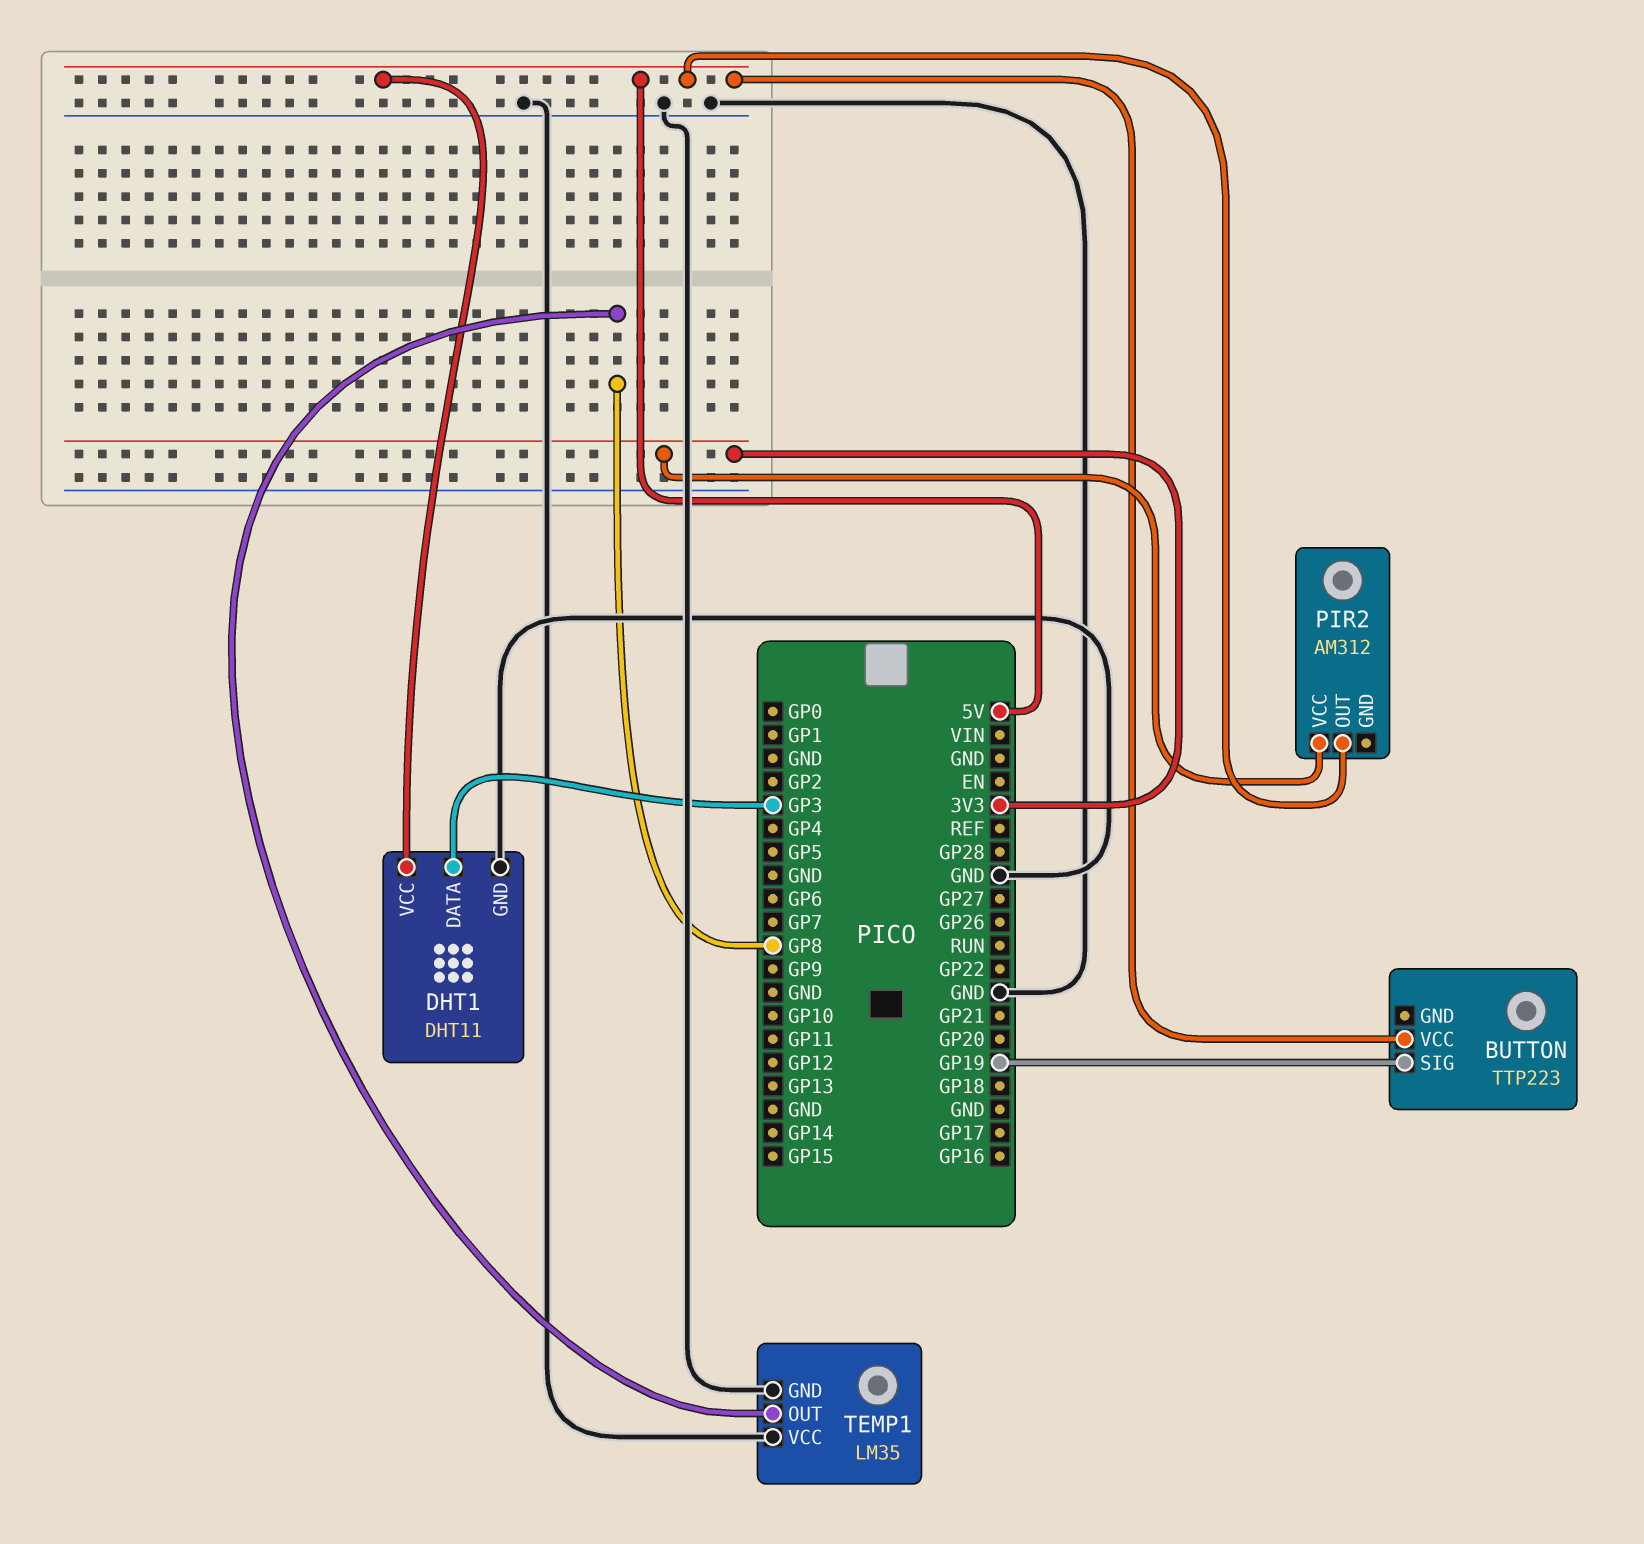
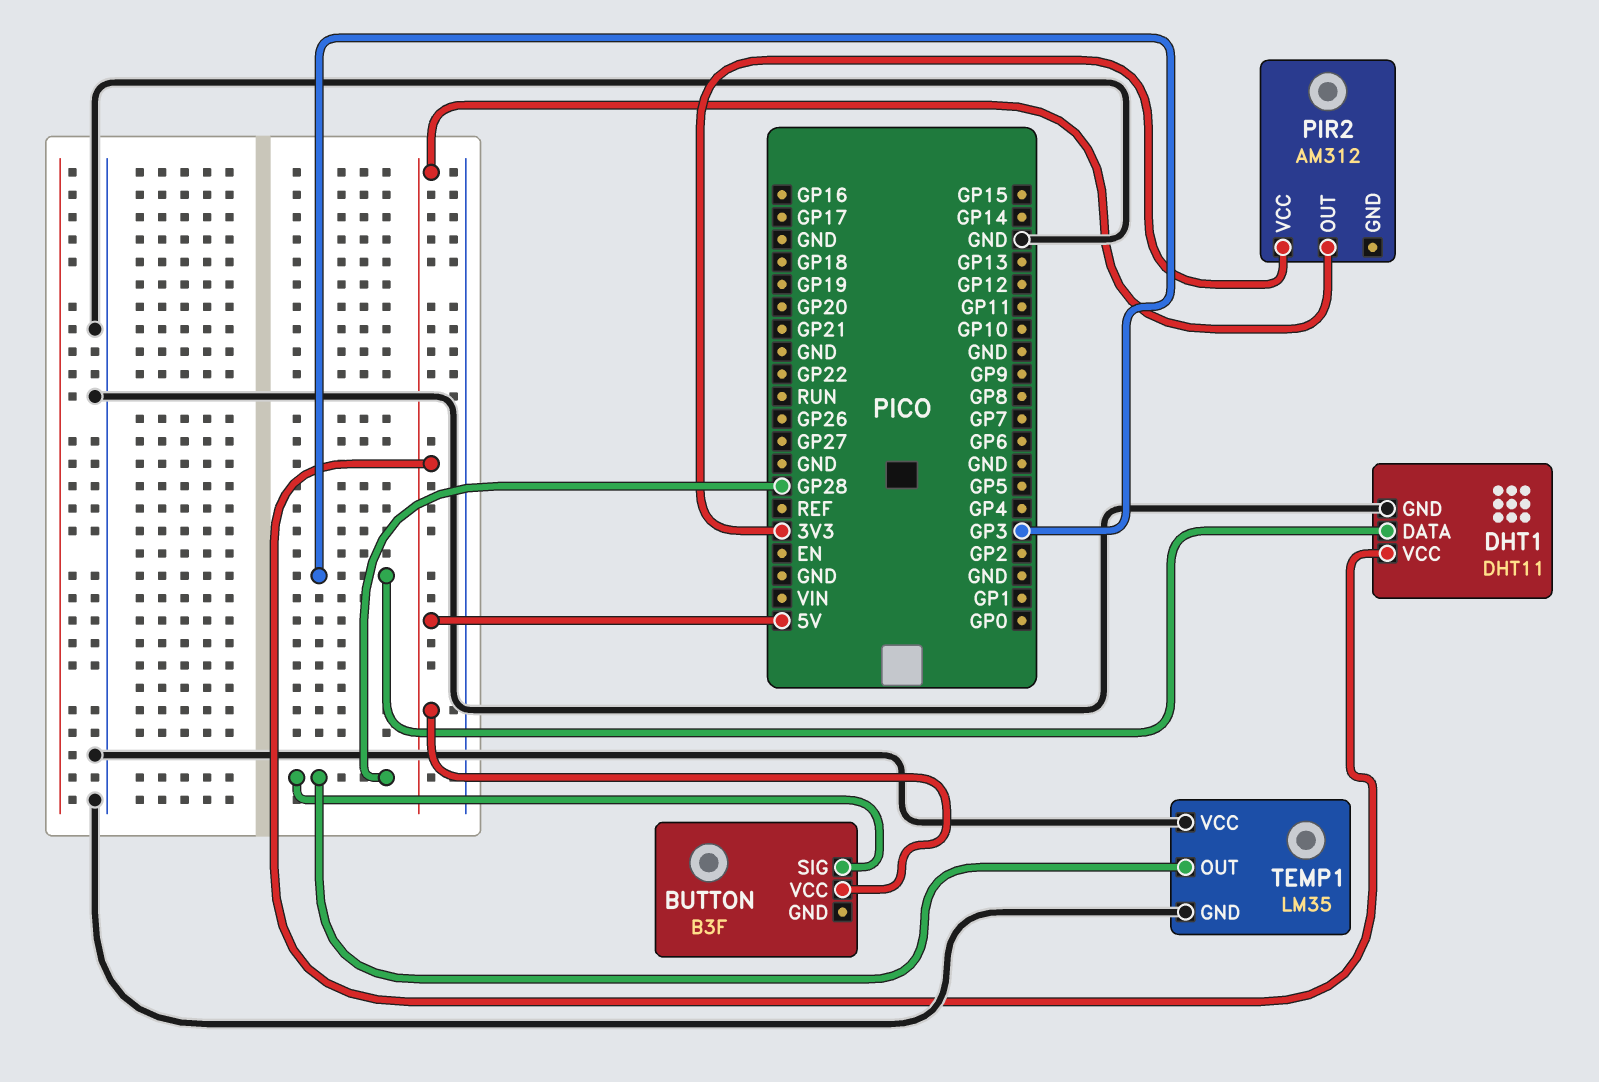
BUTTON: TTP223 -> B3F
BUTTON pin SIG: GP19 -> GP28
TEMP1 pin OUT: GP8 -> GP28

